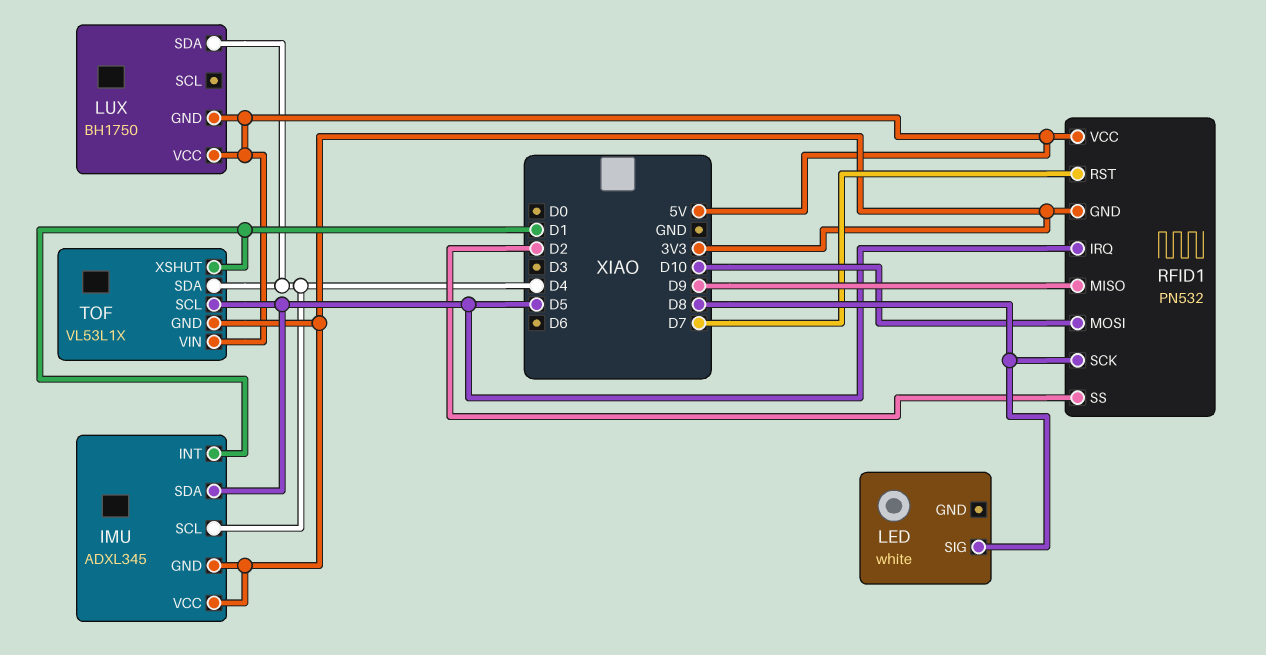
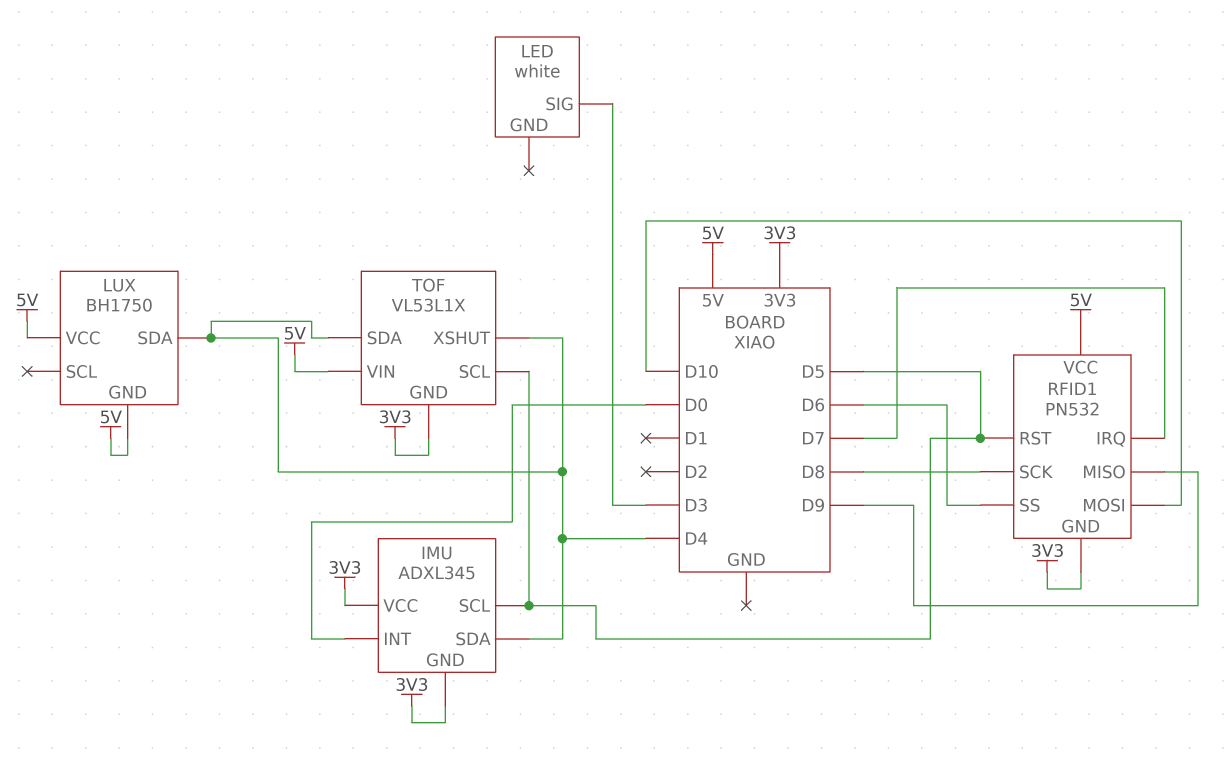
IMU pin INT: D1 -> D0
IMU pin SCL: D4 -> D5
IMU pin SDA: D5 -> D4
LED pin SIG: D8 -> D3
RFID1 pin IRQ: D5 -> D7
RFID1 pin RST: D7 -> D5
RFID1 pin SS: D2 -> D6
TOF pin XSHUT: D1 -> D4

